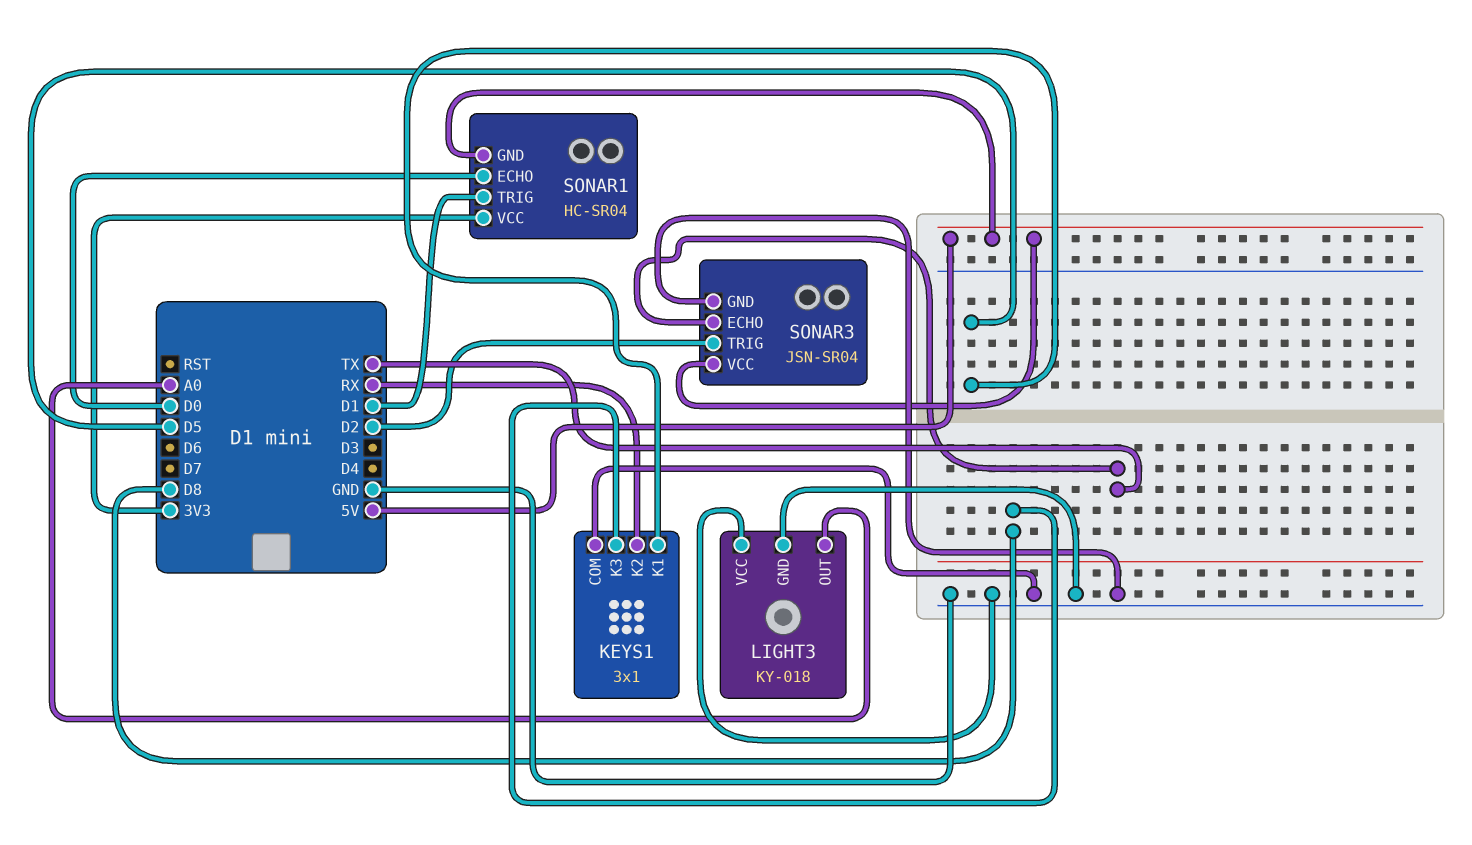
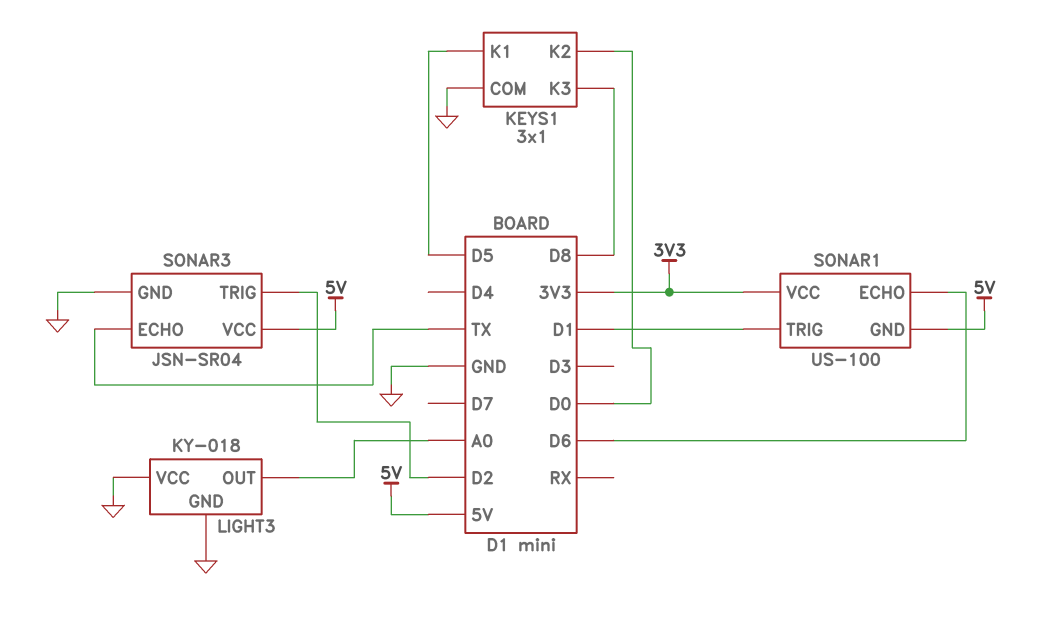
KEYS1 pin K2: RX -> D0
SONAR1: HC-SR04 -> US-100
SONAR1 pin ECHO: D0 -> D6

